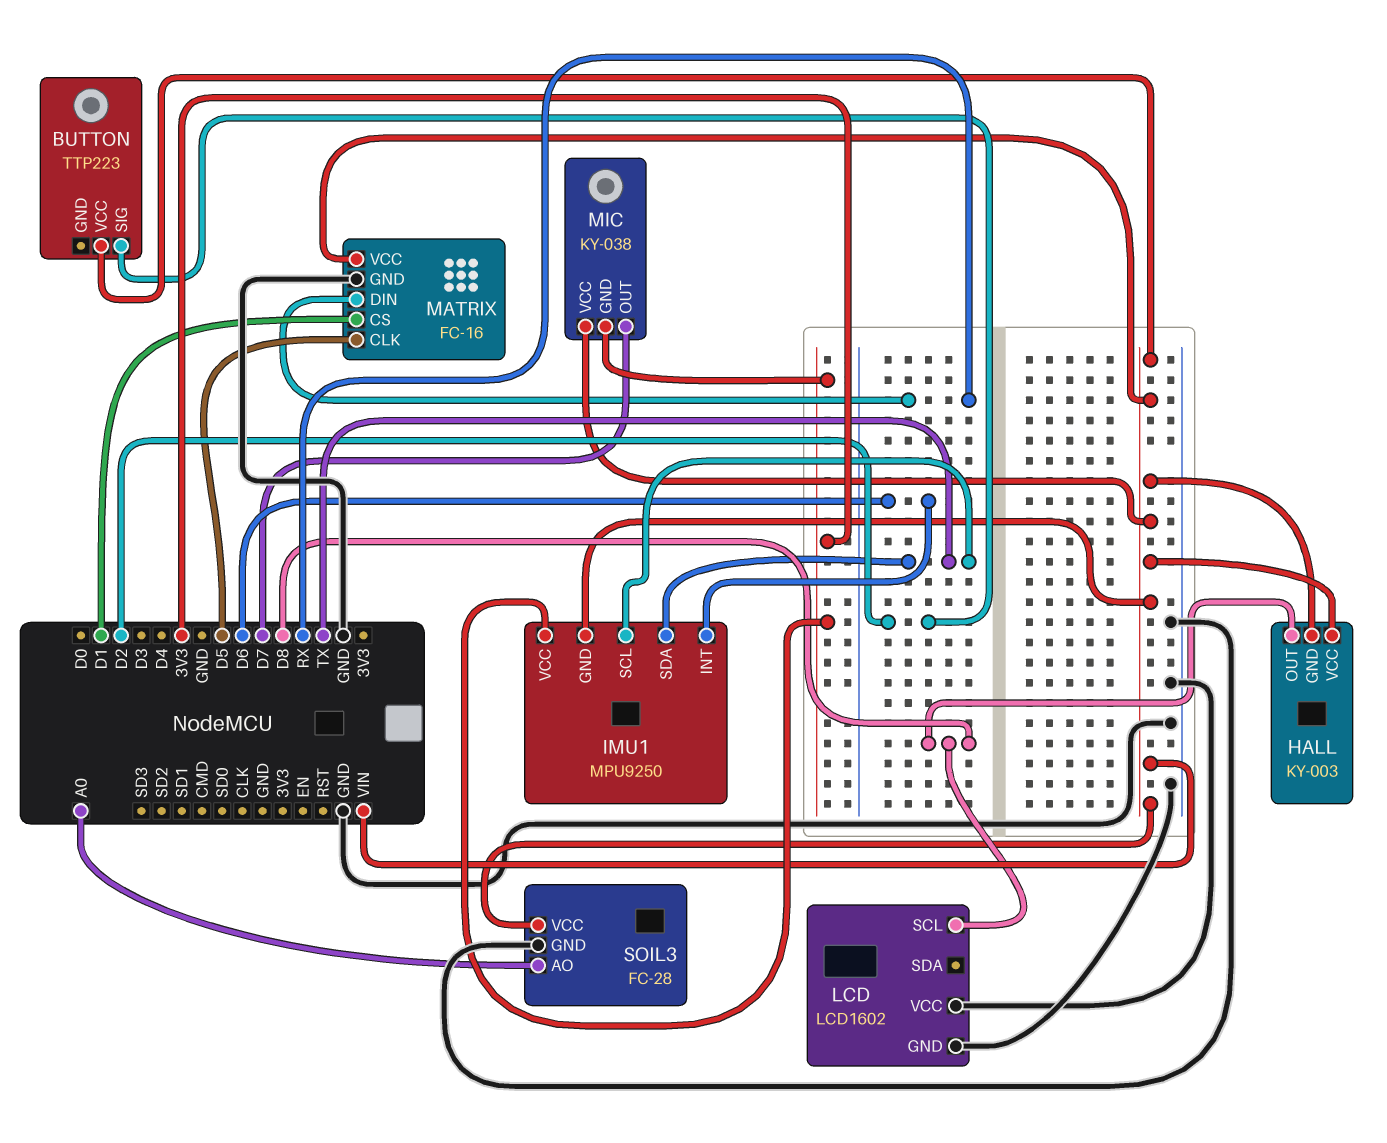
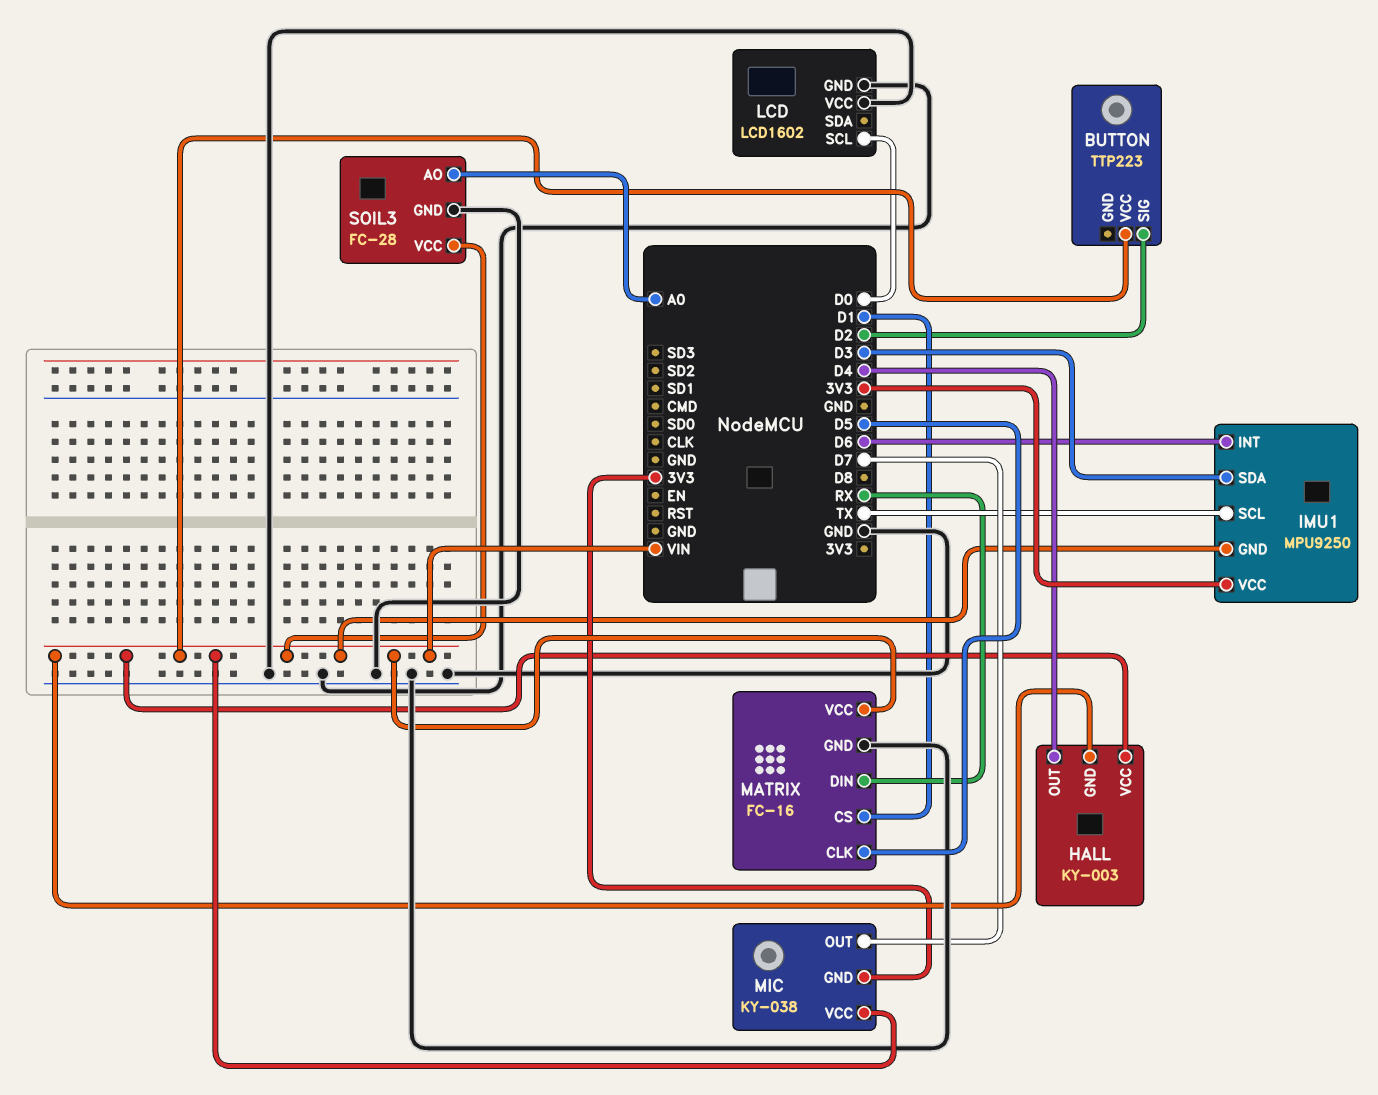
HALL pin OUT: D8 -> D4
IMU1 pin SDA: TX -> D3
LCD pin SCL: D8 -> D0

